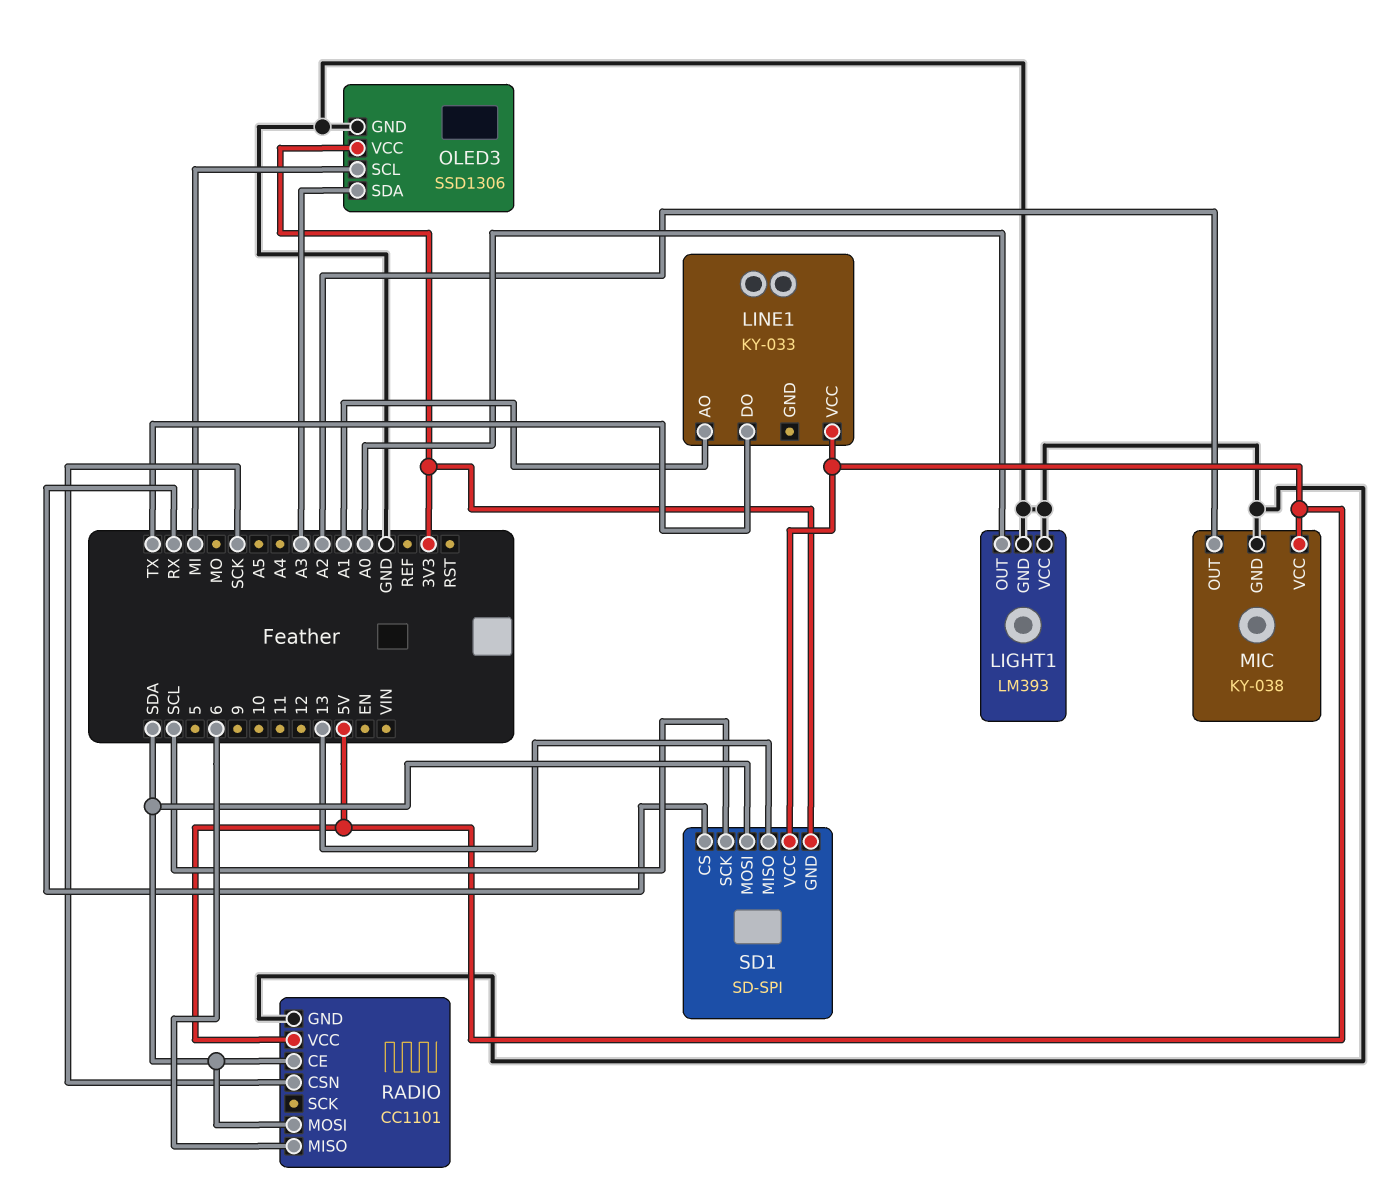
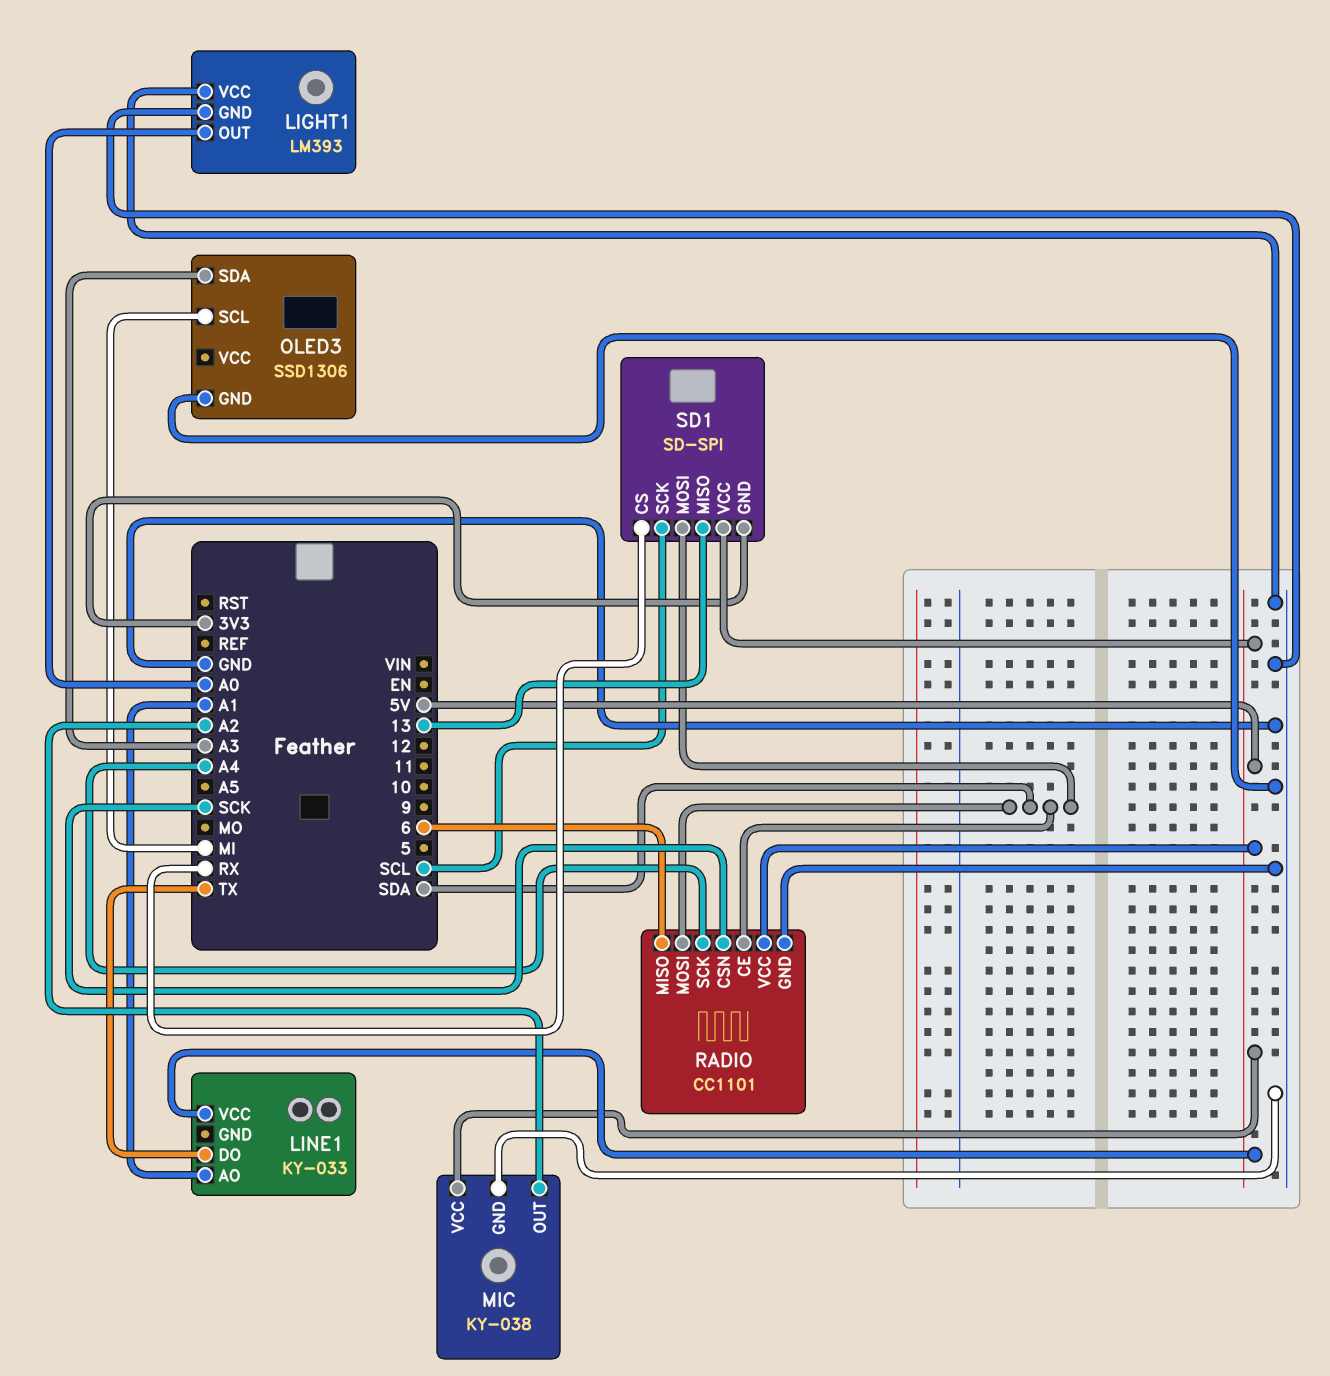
OLED3 pin VCC: 3V3 -> none
RADIO pin SCK: none -> A4

